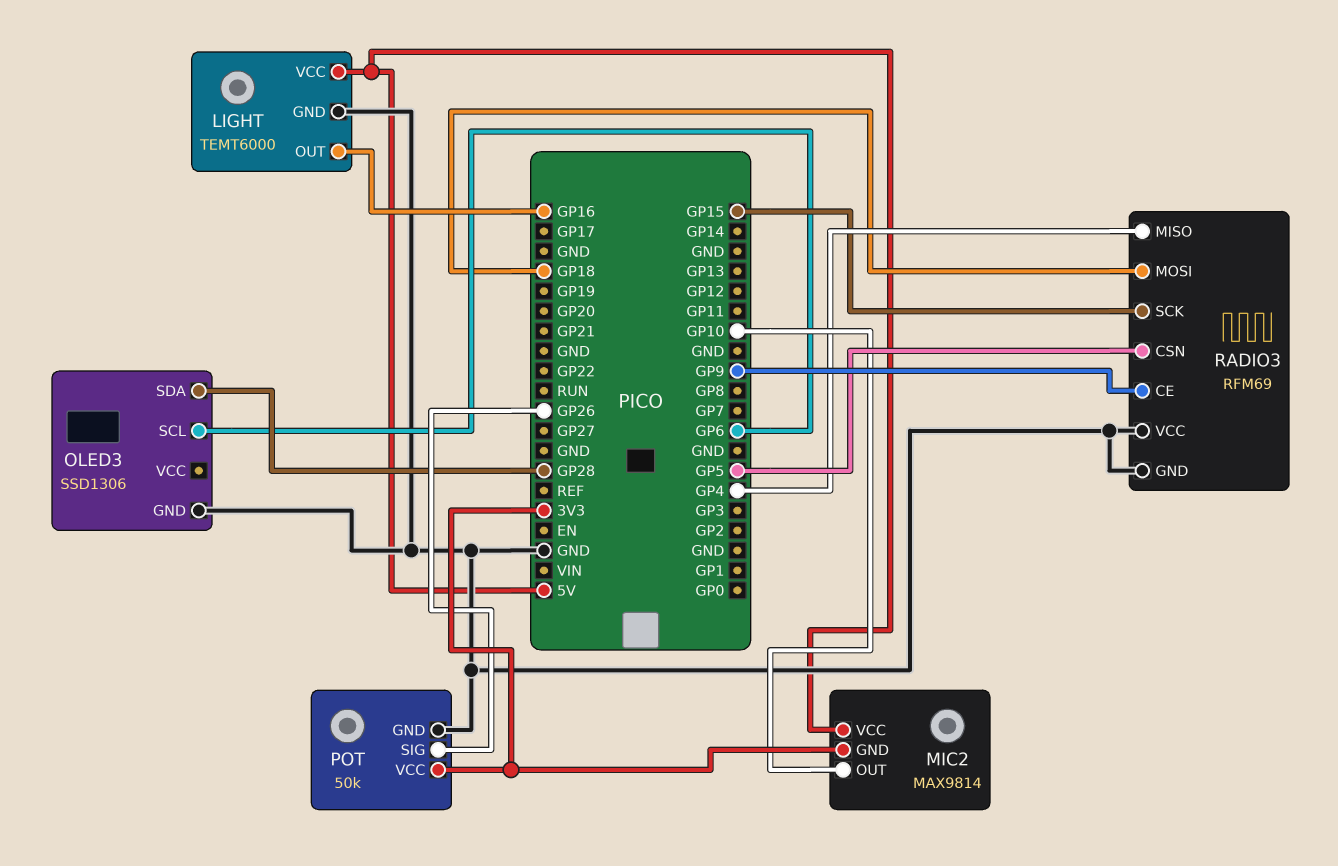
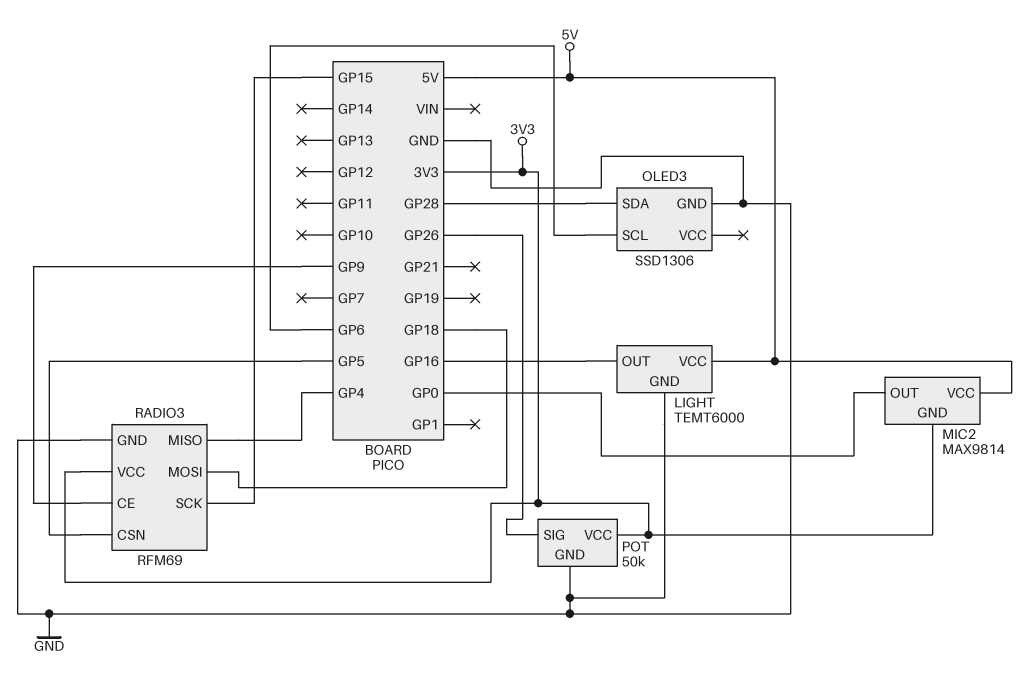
MIC2 pin OUT: GP10 -> GP0
RADIO3 pin VCC: GND -> 3V3

